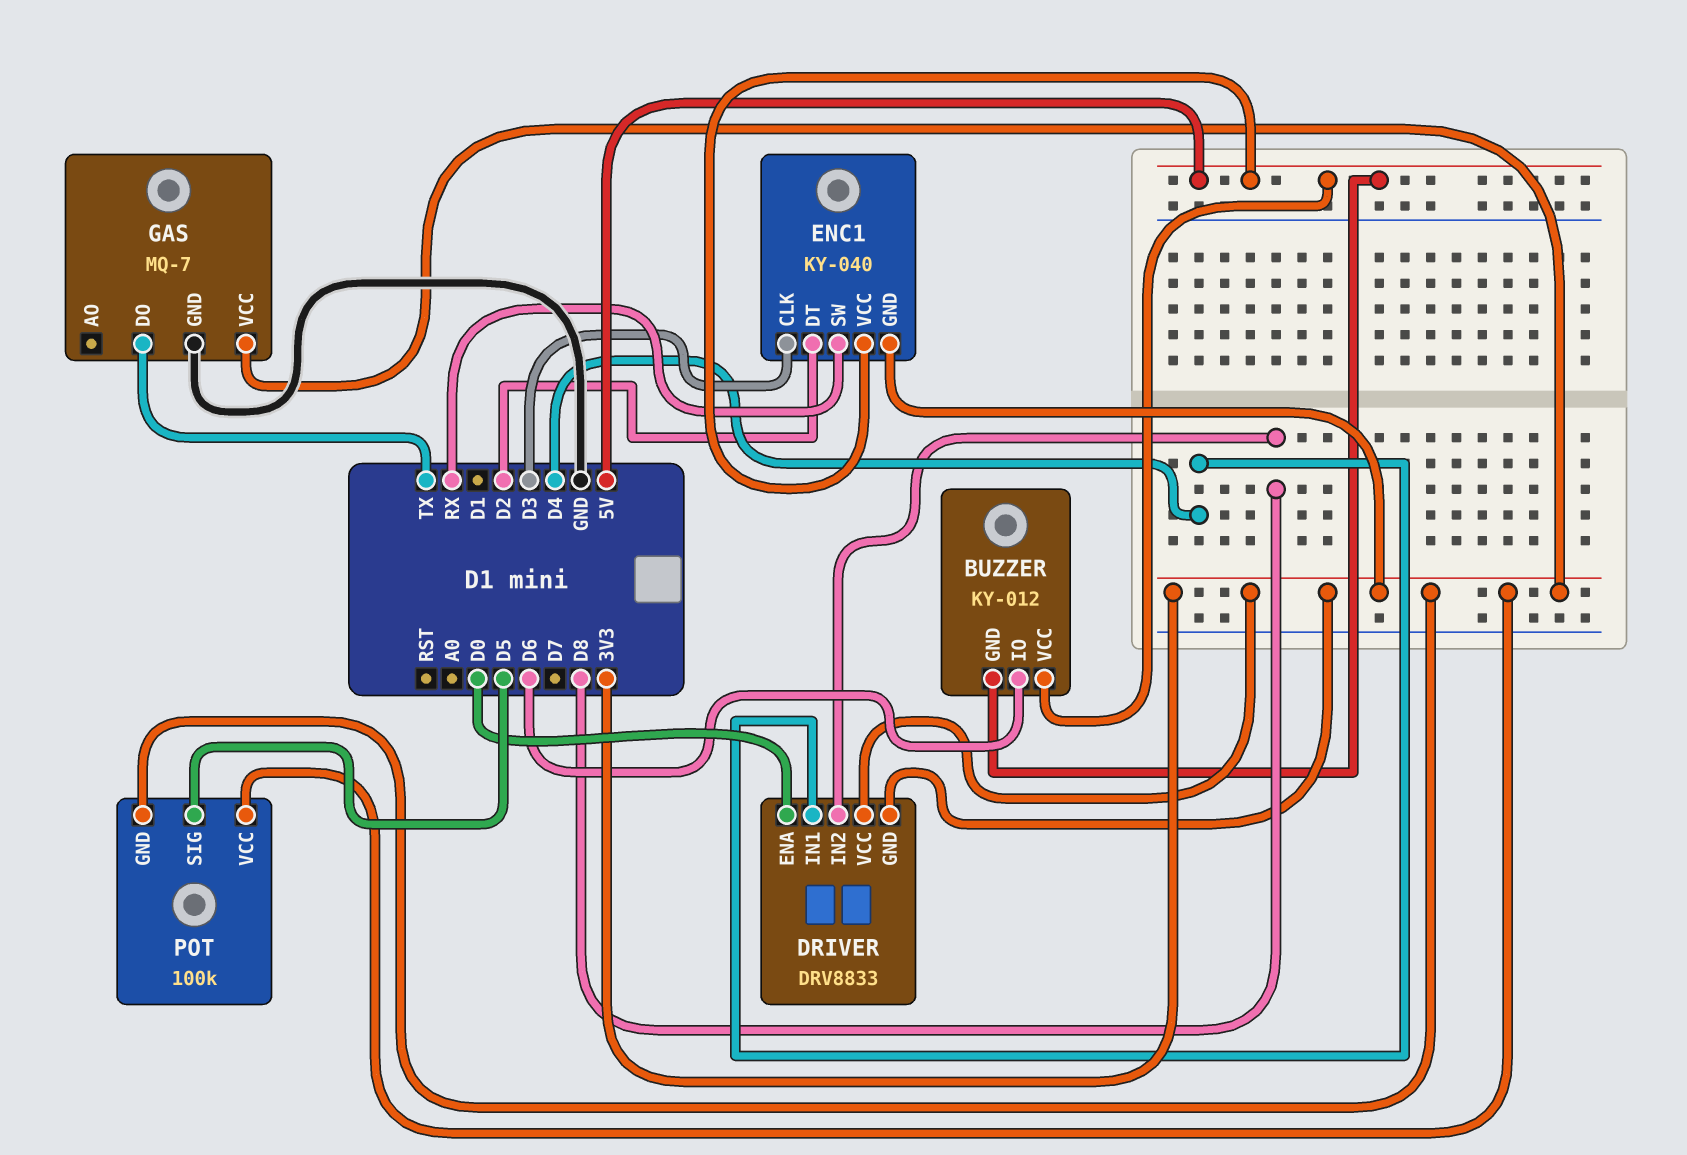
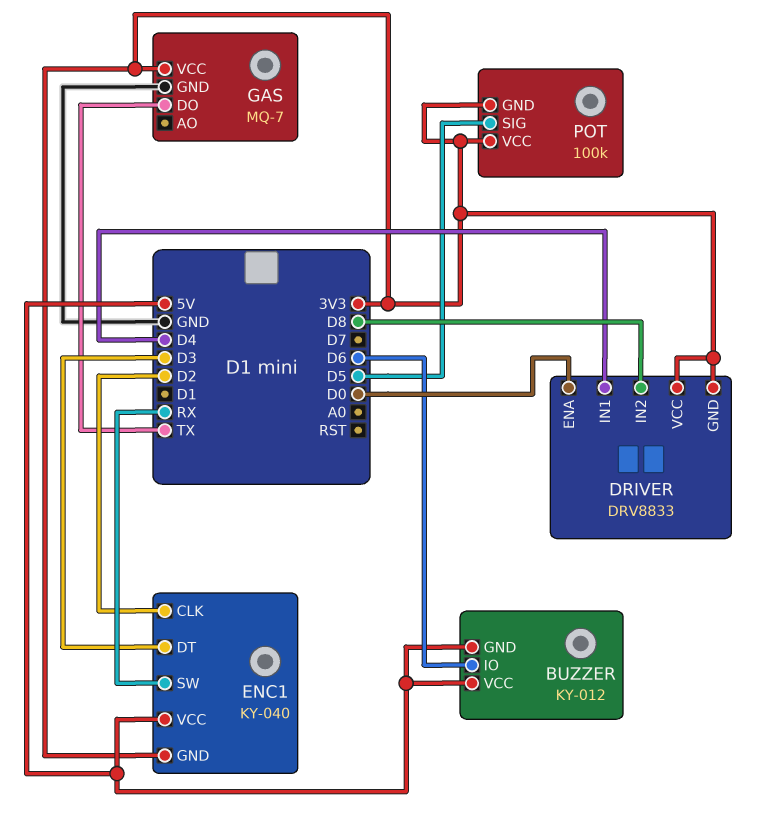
ENC1 pin CLK: D3 -> D2
ENC1 pin DT: D2 -> D3

